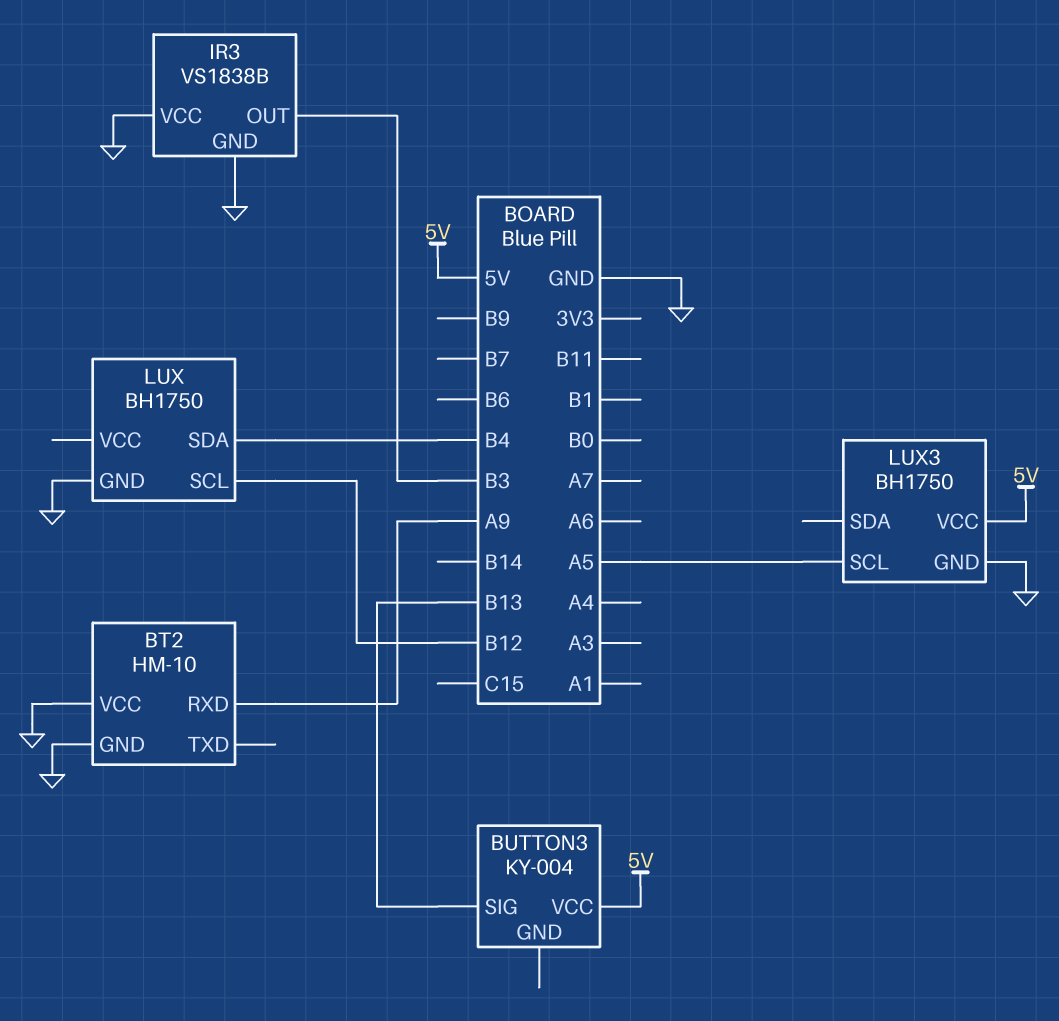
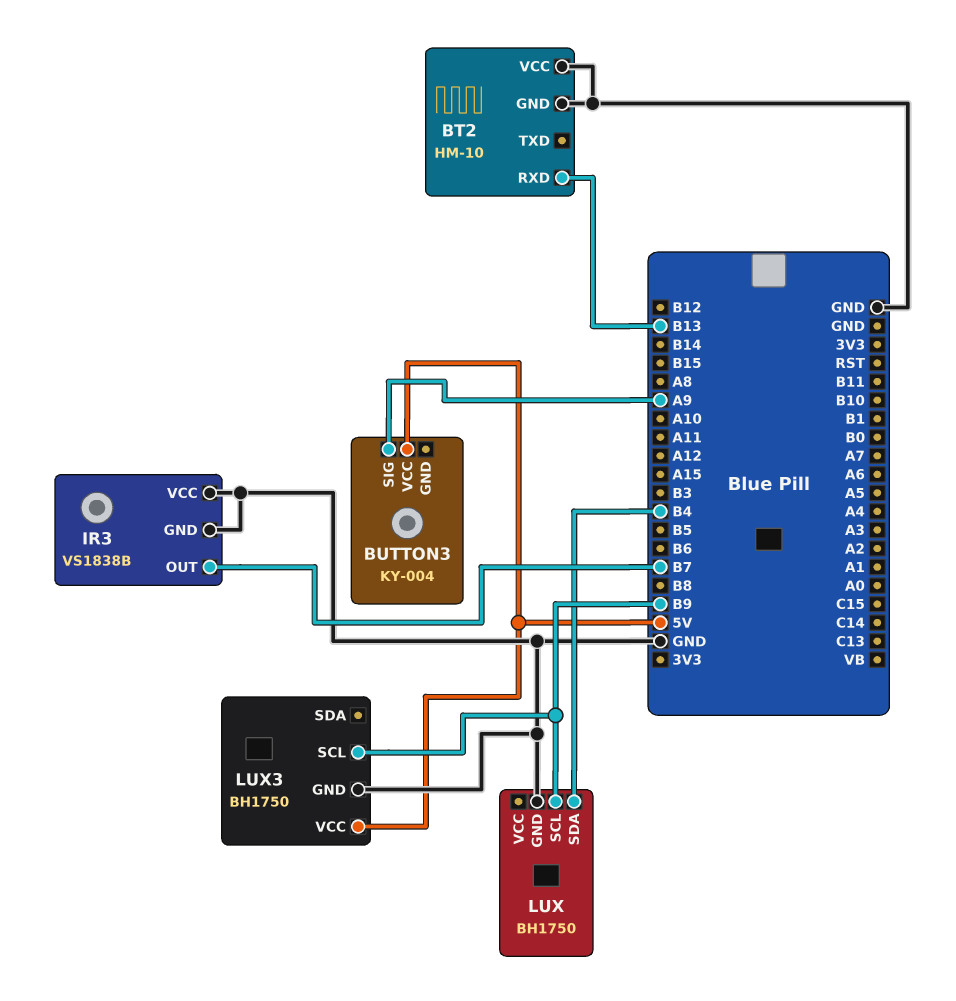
BT2 pin RXD: A9 -> B13
BUTTON3 pin SIG: B13 -> A9
IR3 pin OUT: B3 -> B7
LUX pin SCL: B12 -> B9
LUX3 pin SCL: A5 -> B9

